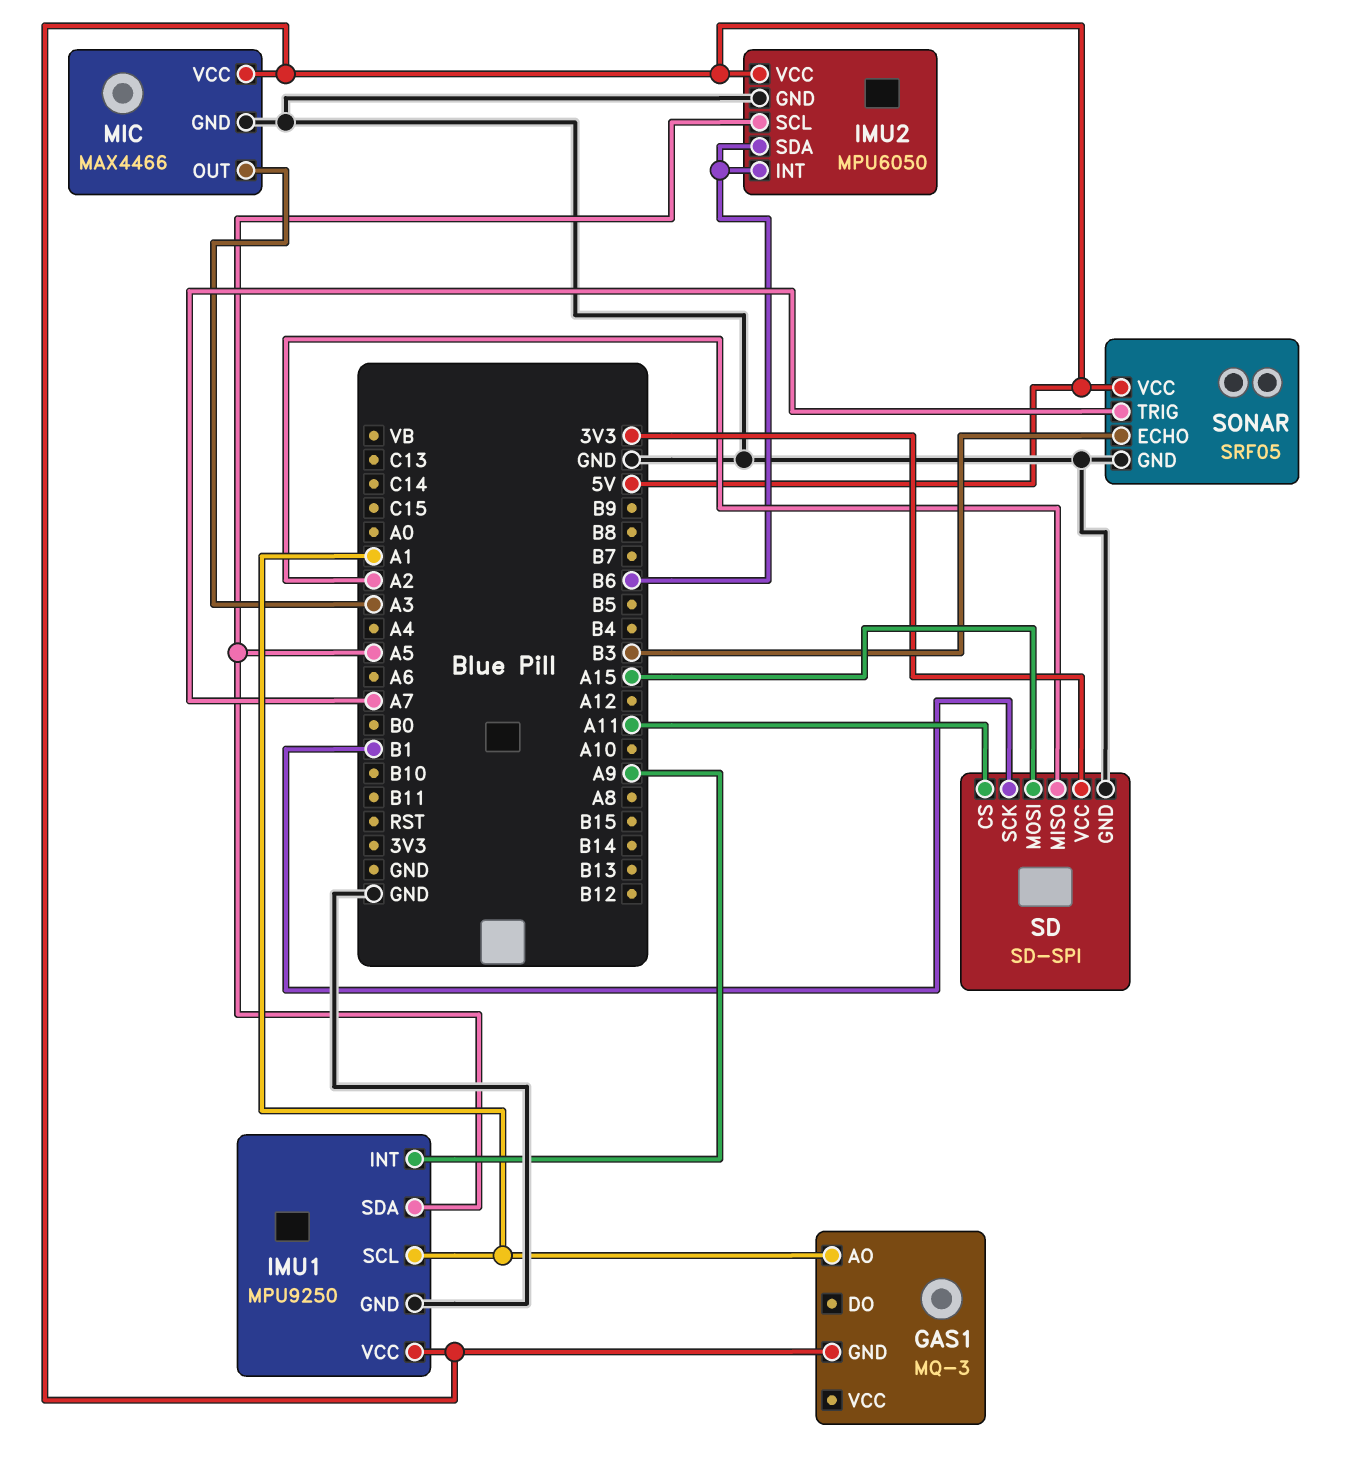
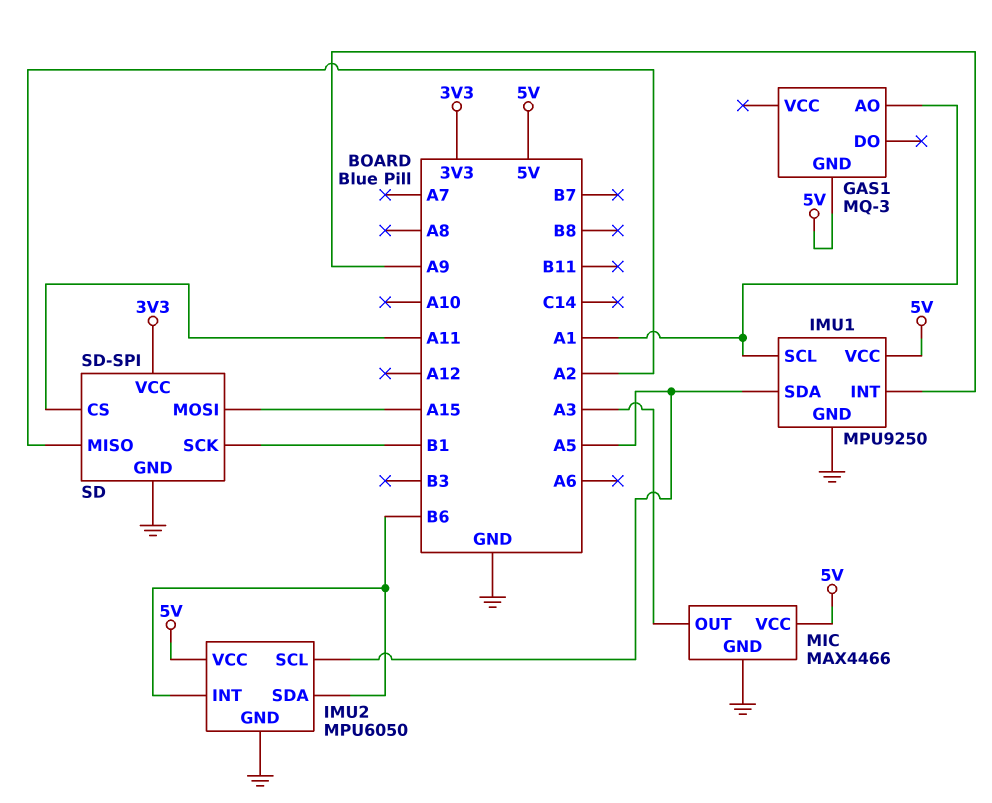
SONAR: SRF05 -> none
SONAR pin ECHO: B3 -> none
SONAR pin GND: GND -> none
SONAR pin TRIG: A7 -> none
SONAR pin VCC: 5V -> none

